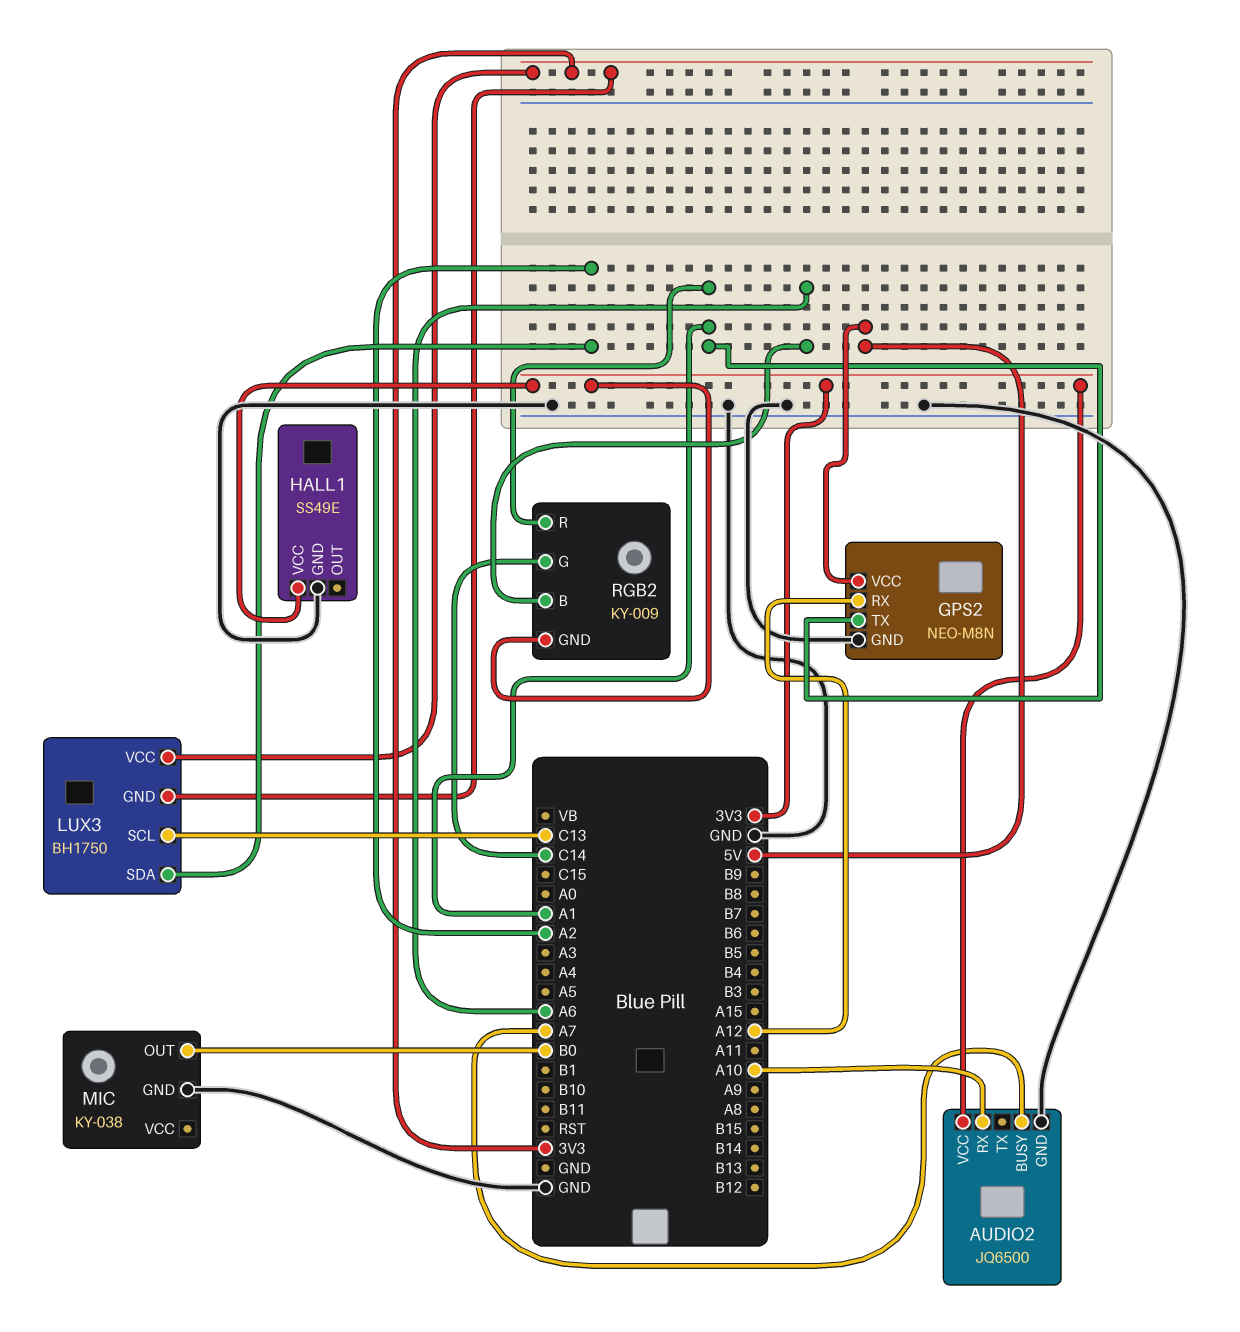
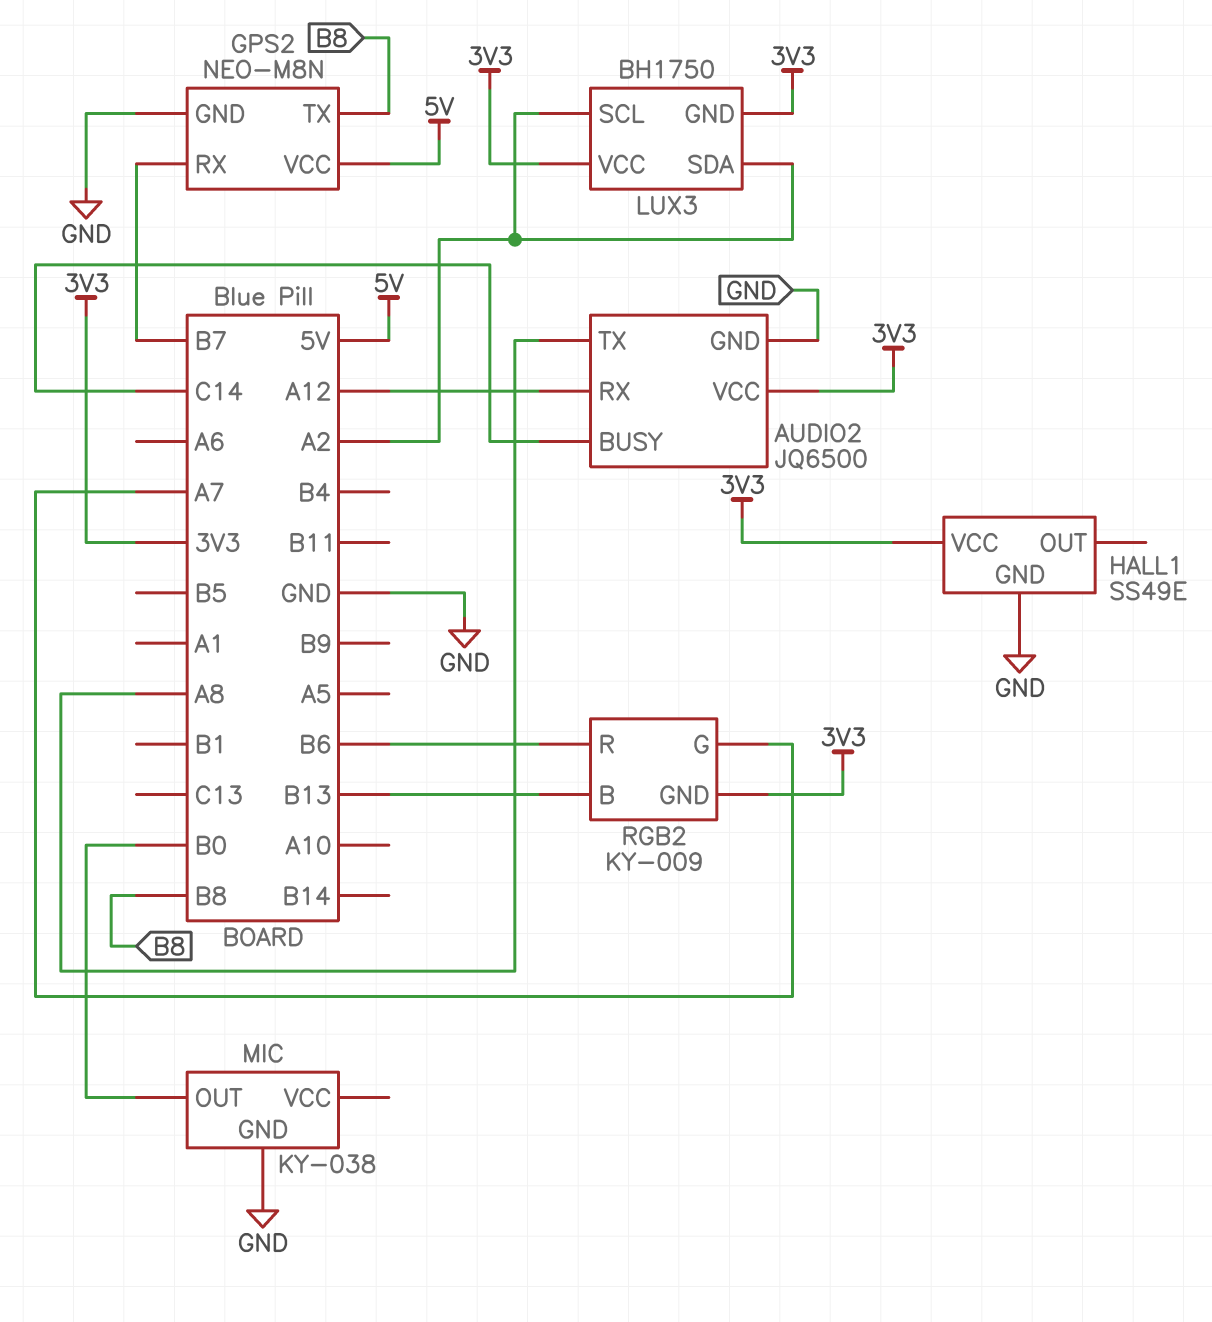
AUDIO2 pin BUSY: A7 -> C14
AUDIO2 pin RX: A10 -> A12
AUDIO2 pin TX: none -> A8
GPS2 pin RX: A12 -> B7
GPS2 pin TX: A1 -> B8
LUX3 pin SCL: C13 -> A2
RGB2 pin B: A6 -> B13
RGB2 pin G: C14 -> A7
RGB2 pin R: A1 -> B6

